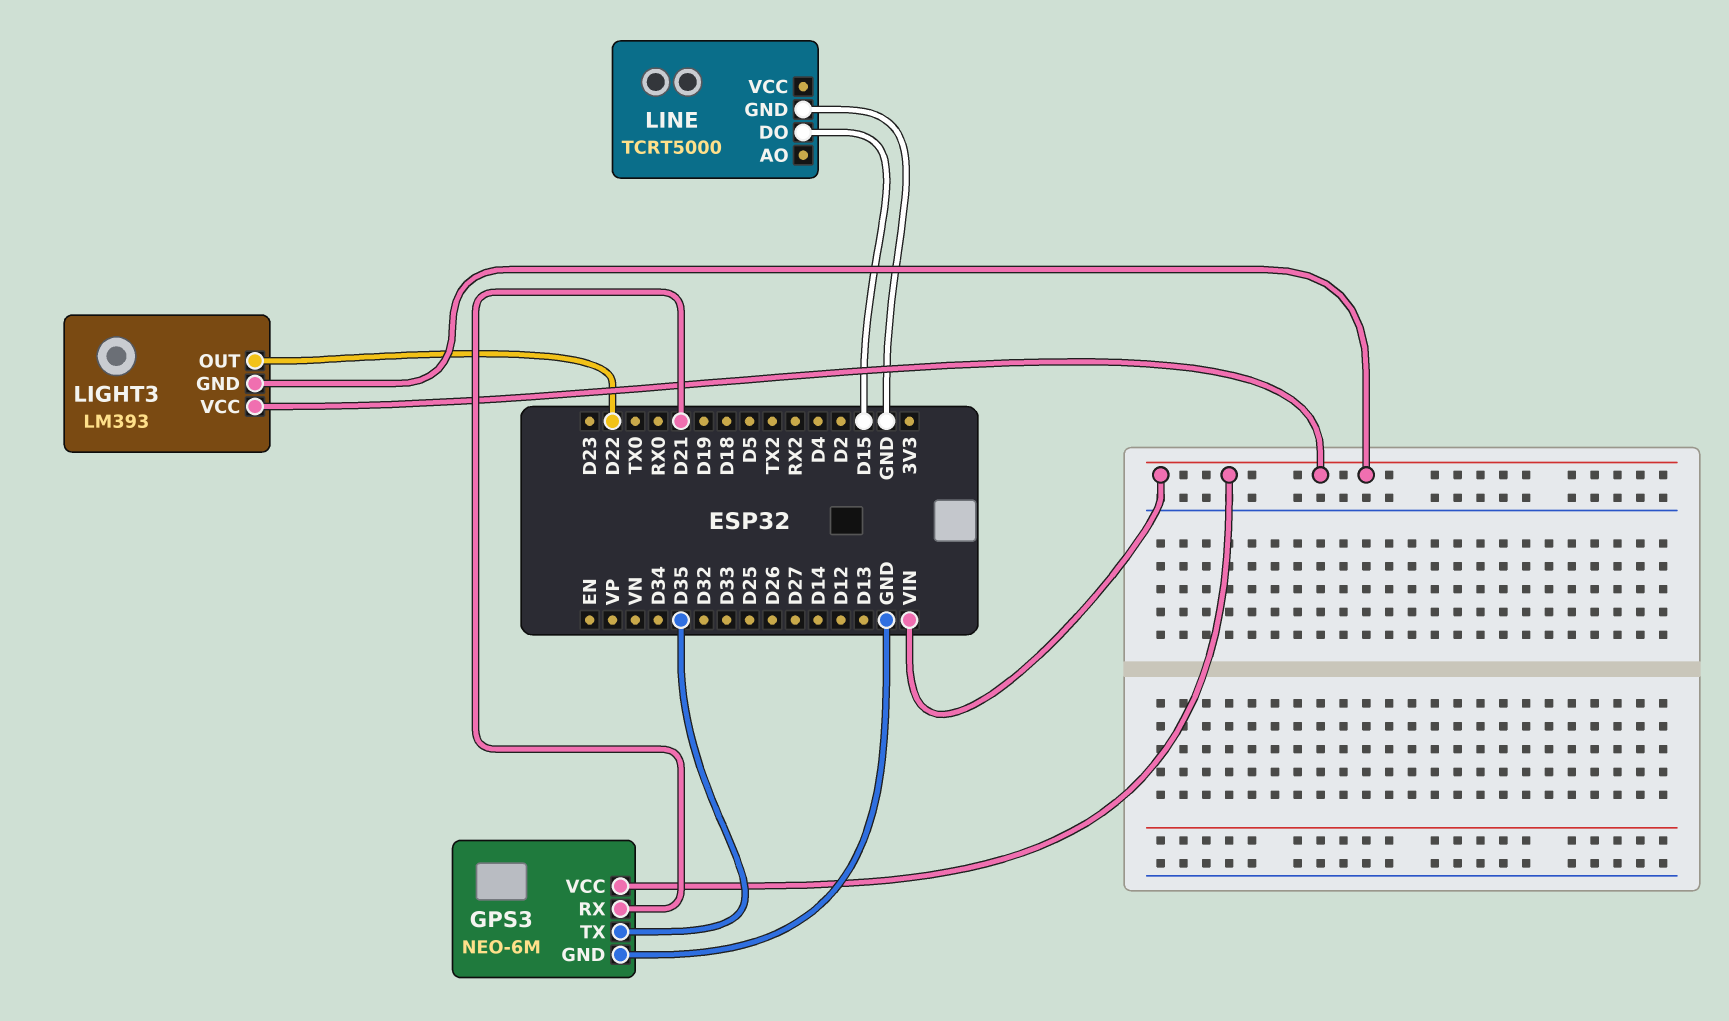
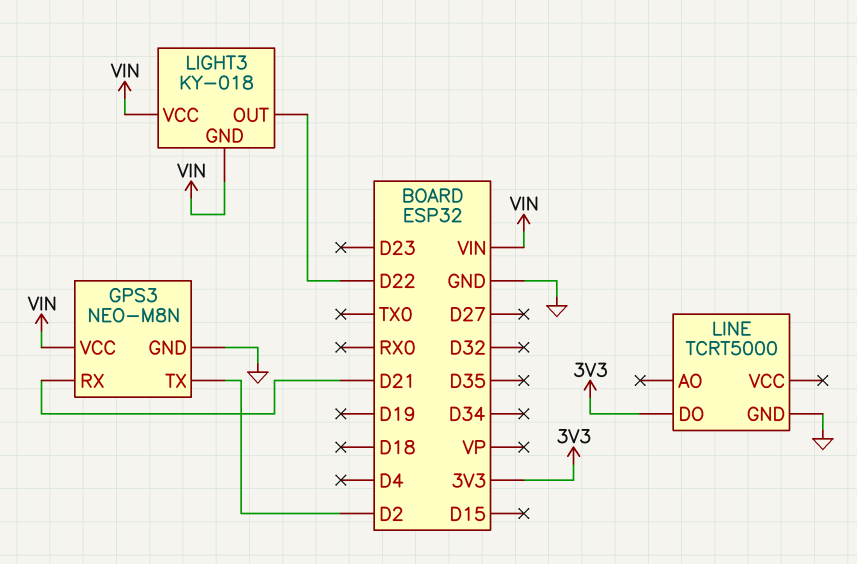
GPS3: NEO-6M -> NEO-M8N
GPS3 pin TX: D35 -> D2
LIGHT3: LM393 -> KY-018
LINE pin DO: D15 -> 3V3

